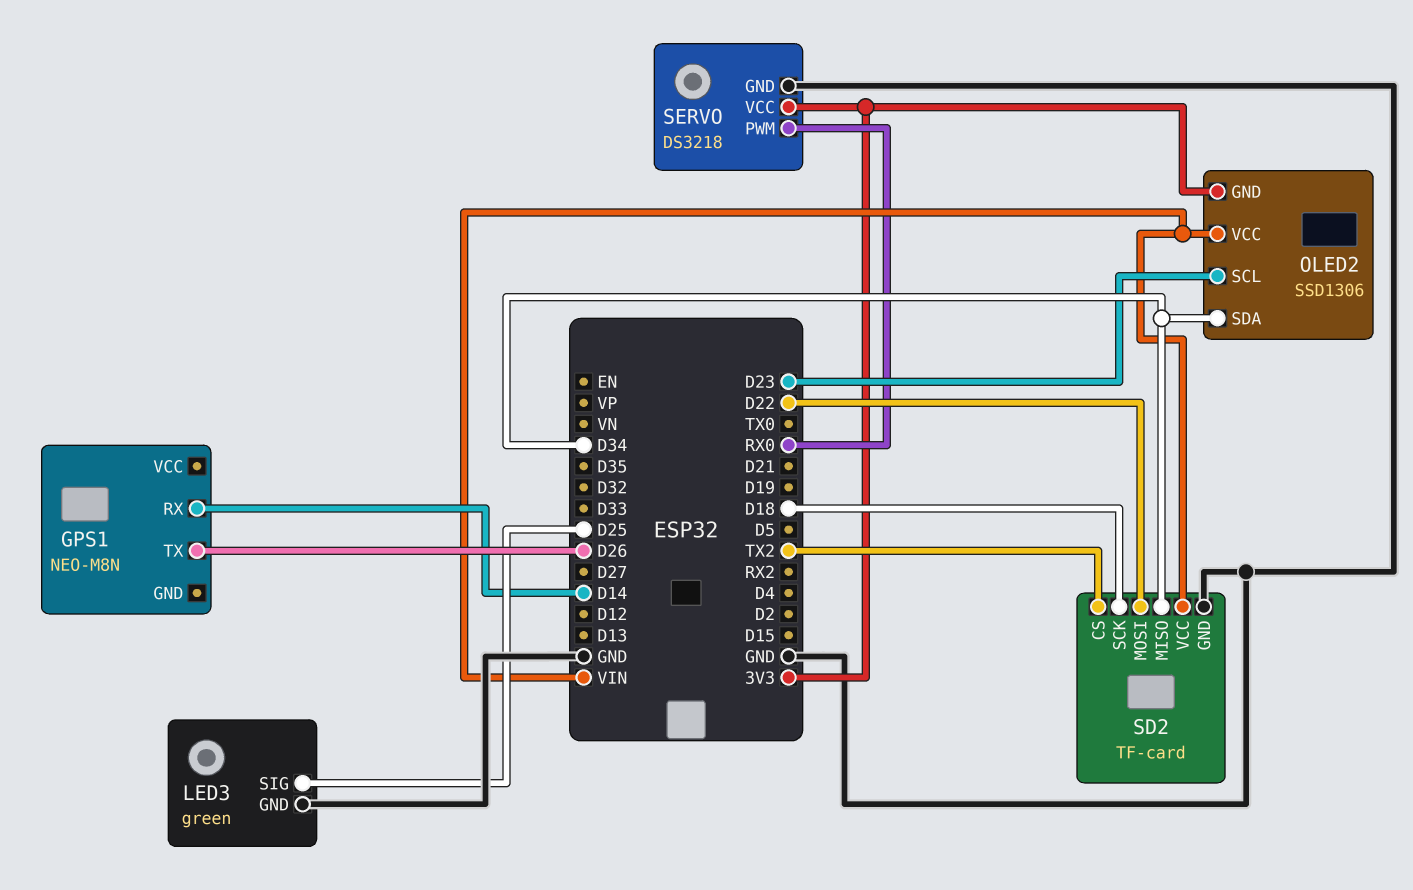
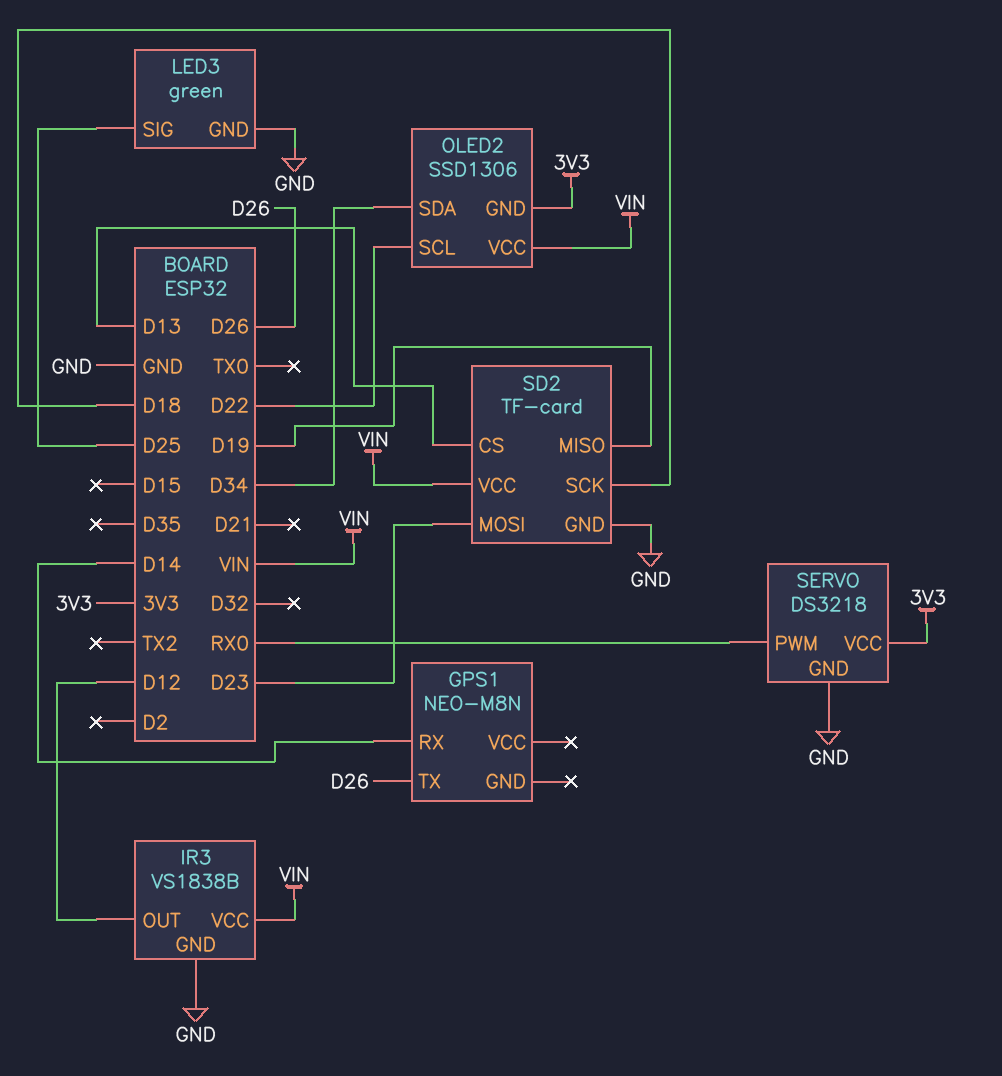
IR3: none -> VS1838B
IR3 pin GND: none -> GND
IR3 pin OUT: none -> D12
IR3 pin VCC: none -> VIN
OLED2 pin SCL: D23 -> D22
SD2 pin CS: TX2 -> D13
SD2 pin MISO: D34 -> D19
SD2 pin MOSI: D22 -> D23

